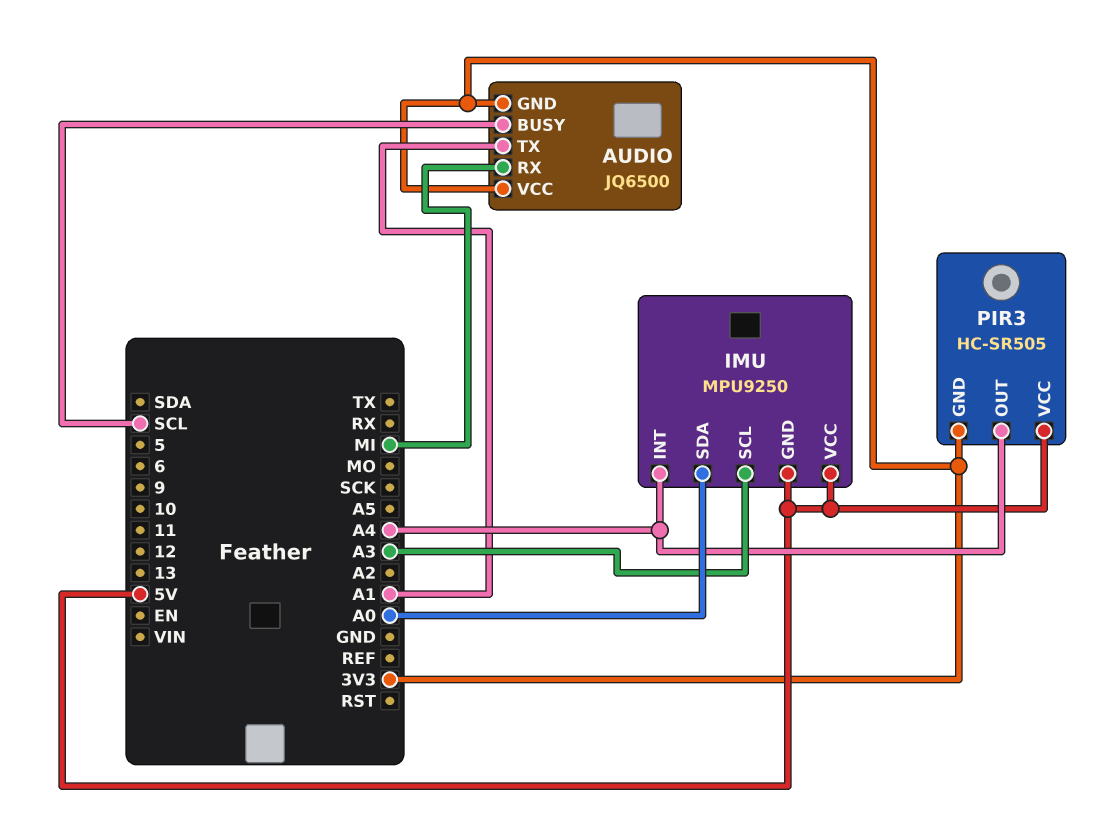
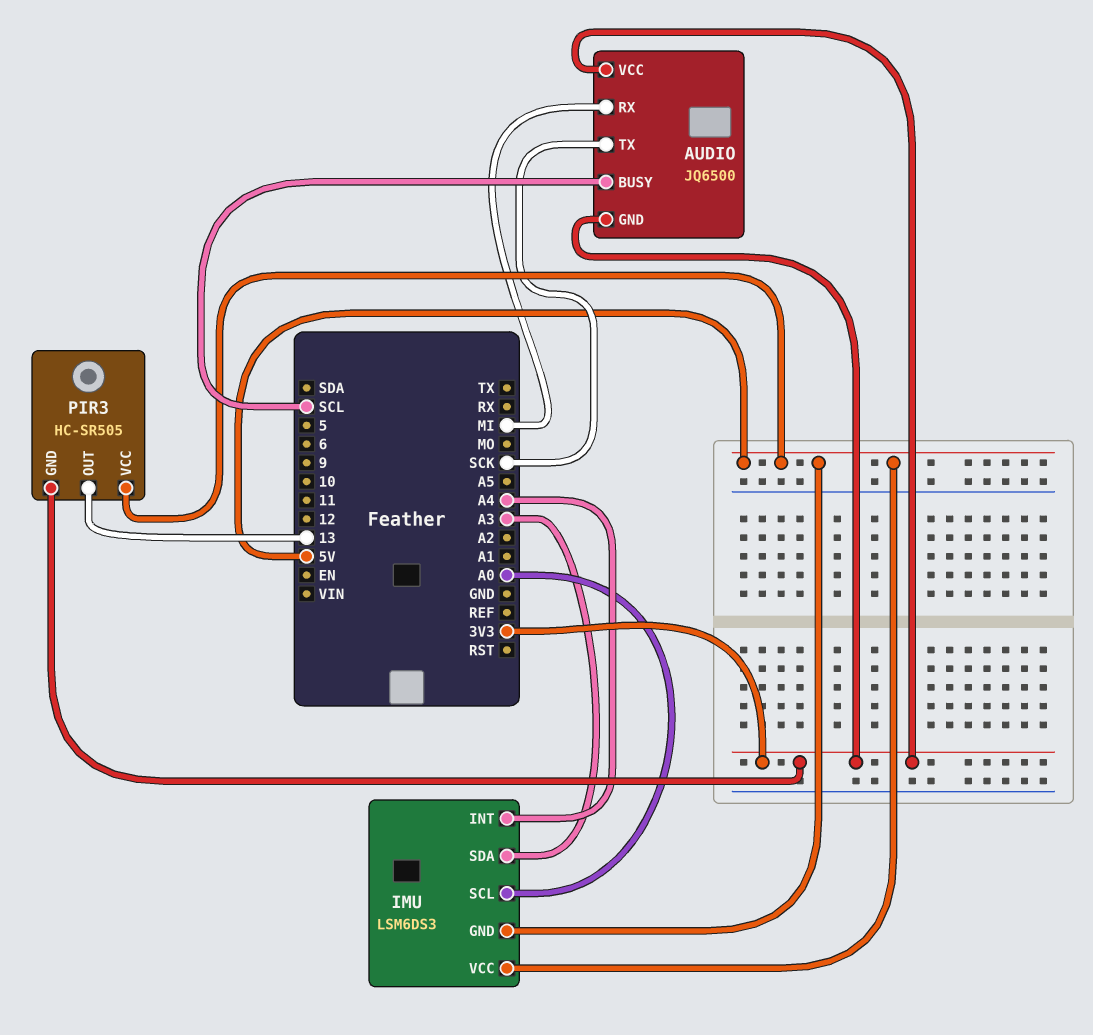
AUDIO pin TX: A1 -> SCK
IMU: MPU9250 -> LSM6DS3
IMU pin SCL: A3 -> A0
IMU pin SDA: A0 -> A3
PIR3 pin OUT: A4 -> 13

